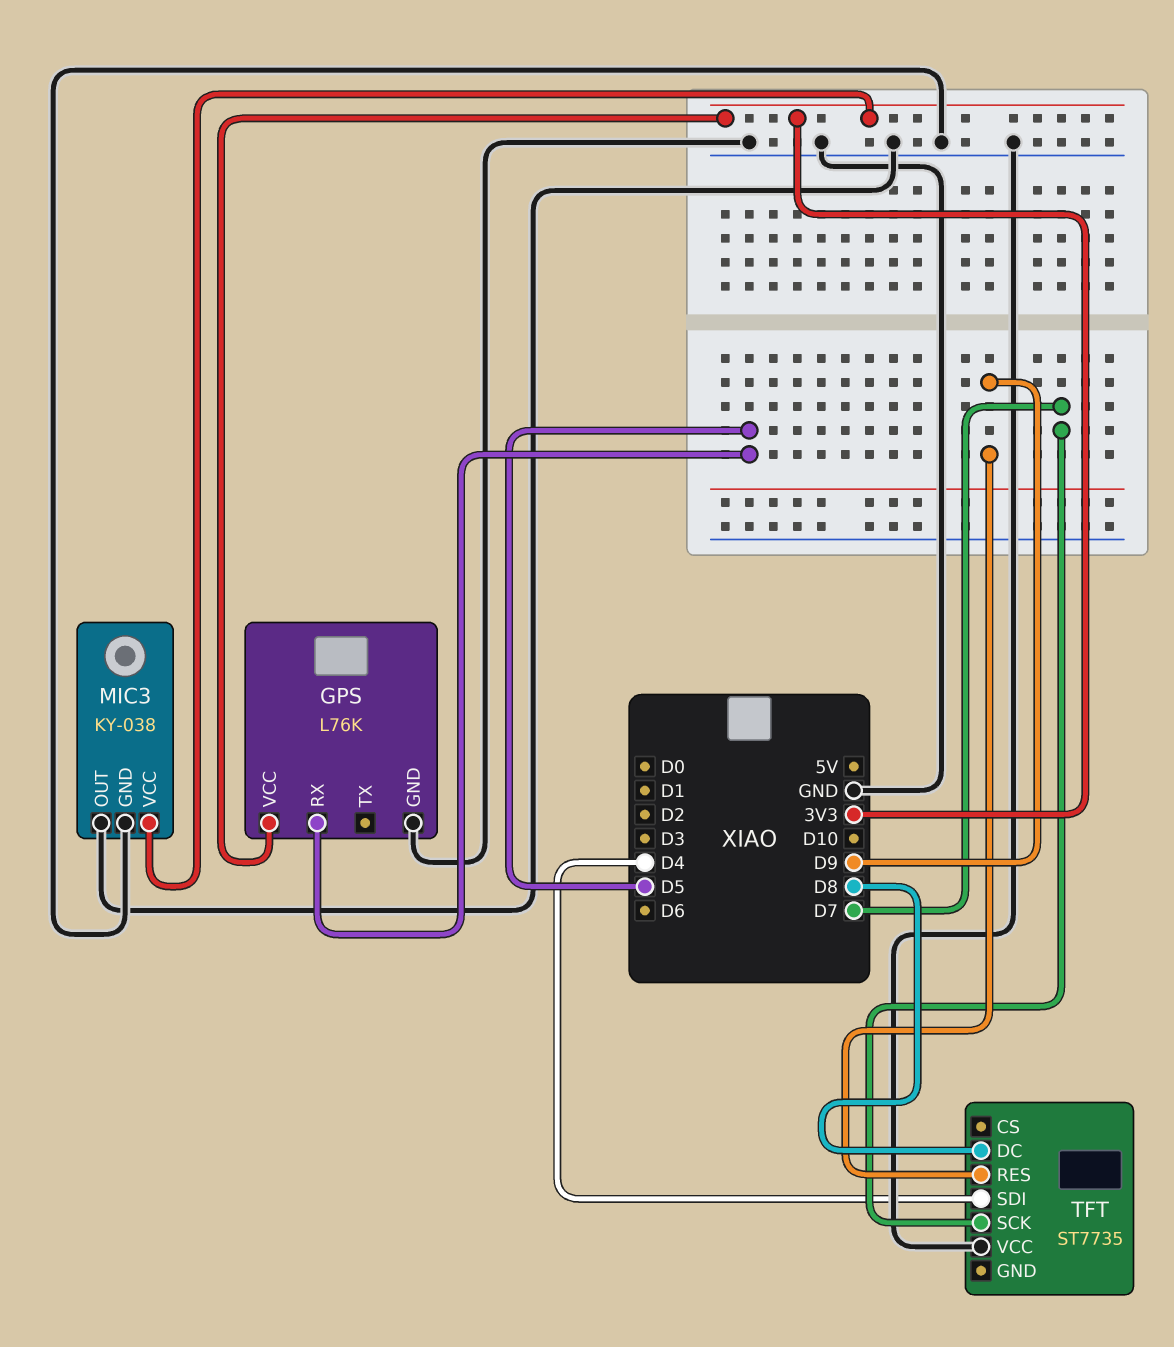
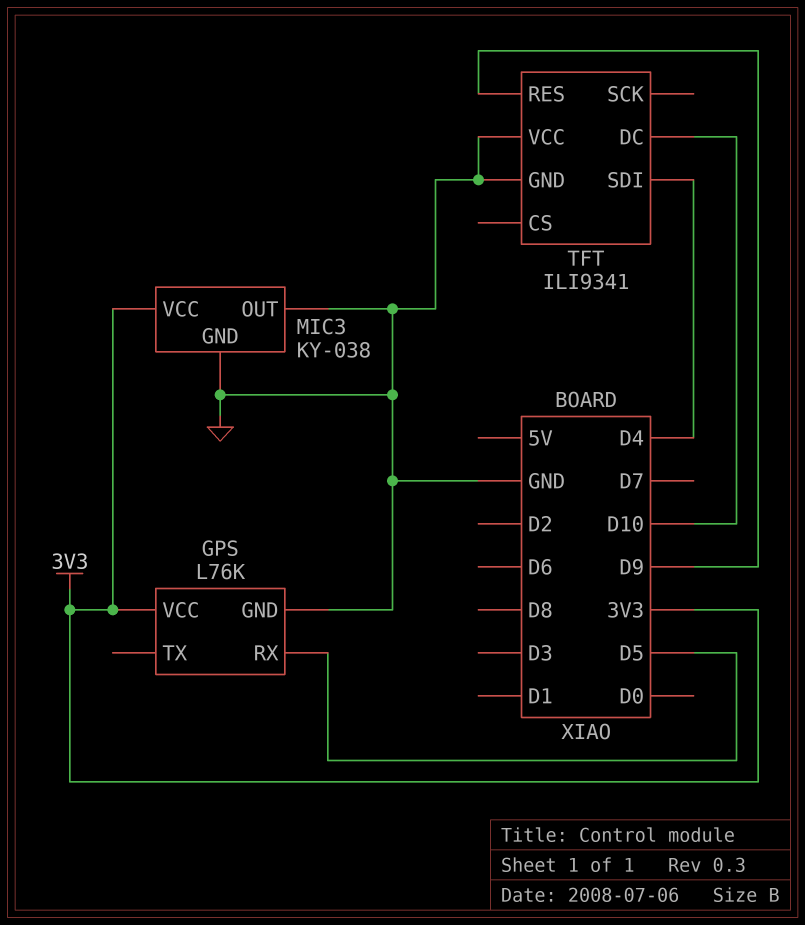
TFT: ST7735 -> ILI9341
TFT pin DC: D8 -> D10
TFT pin GND: none -> GND
TFT pin SCK: D7 -> none

